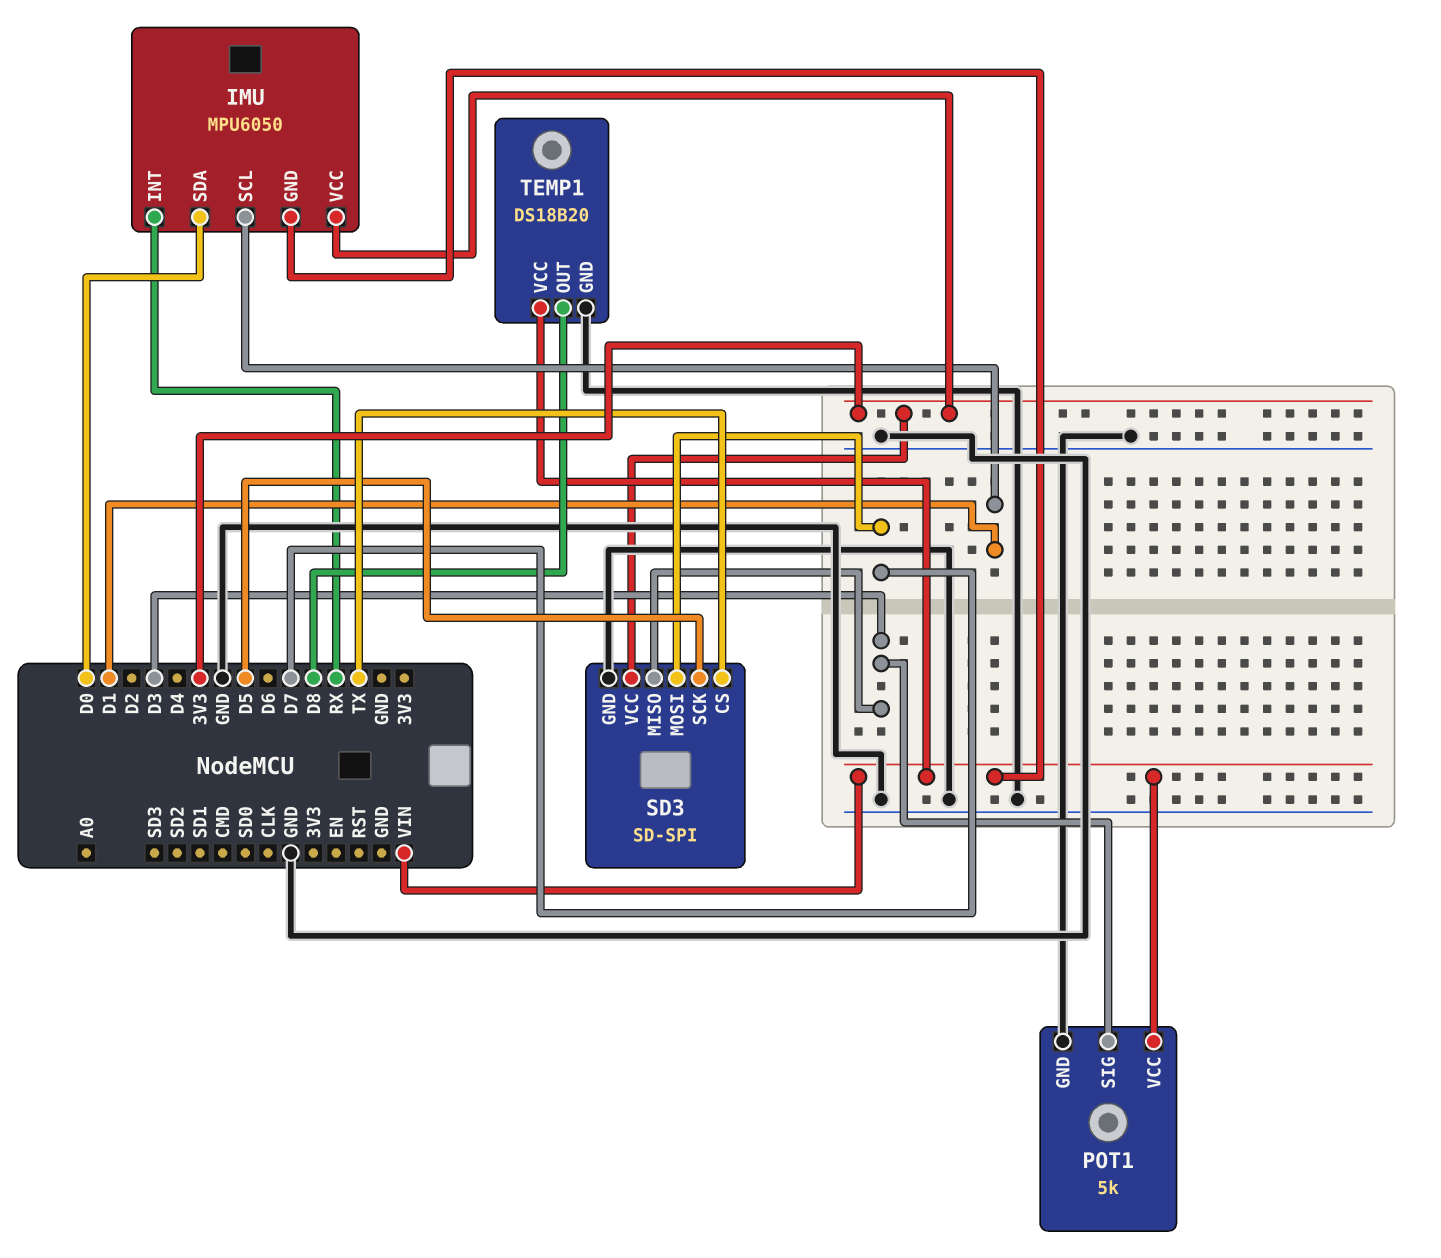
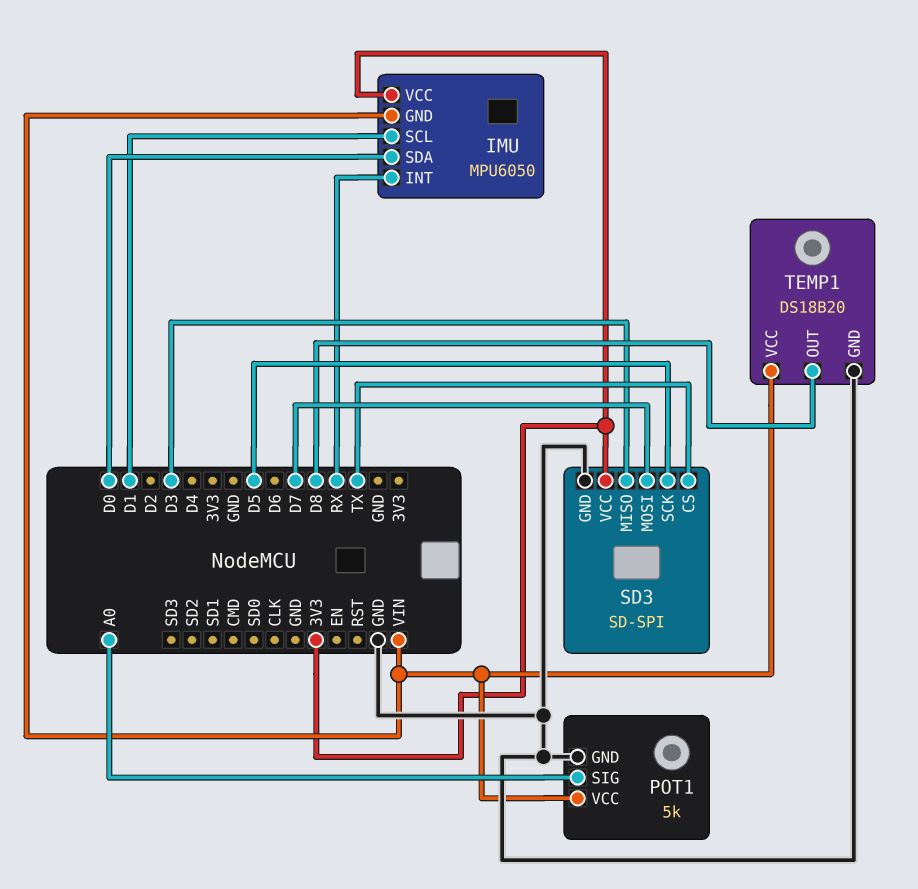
POT1 pin SIG: D3 -> A0

